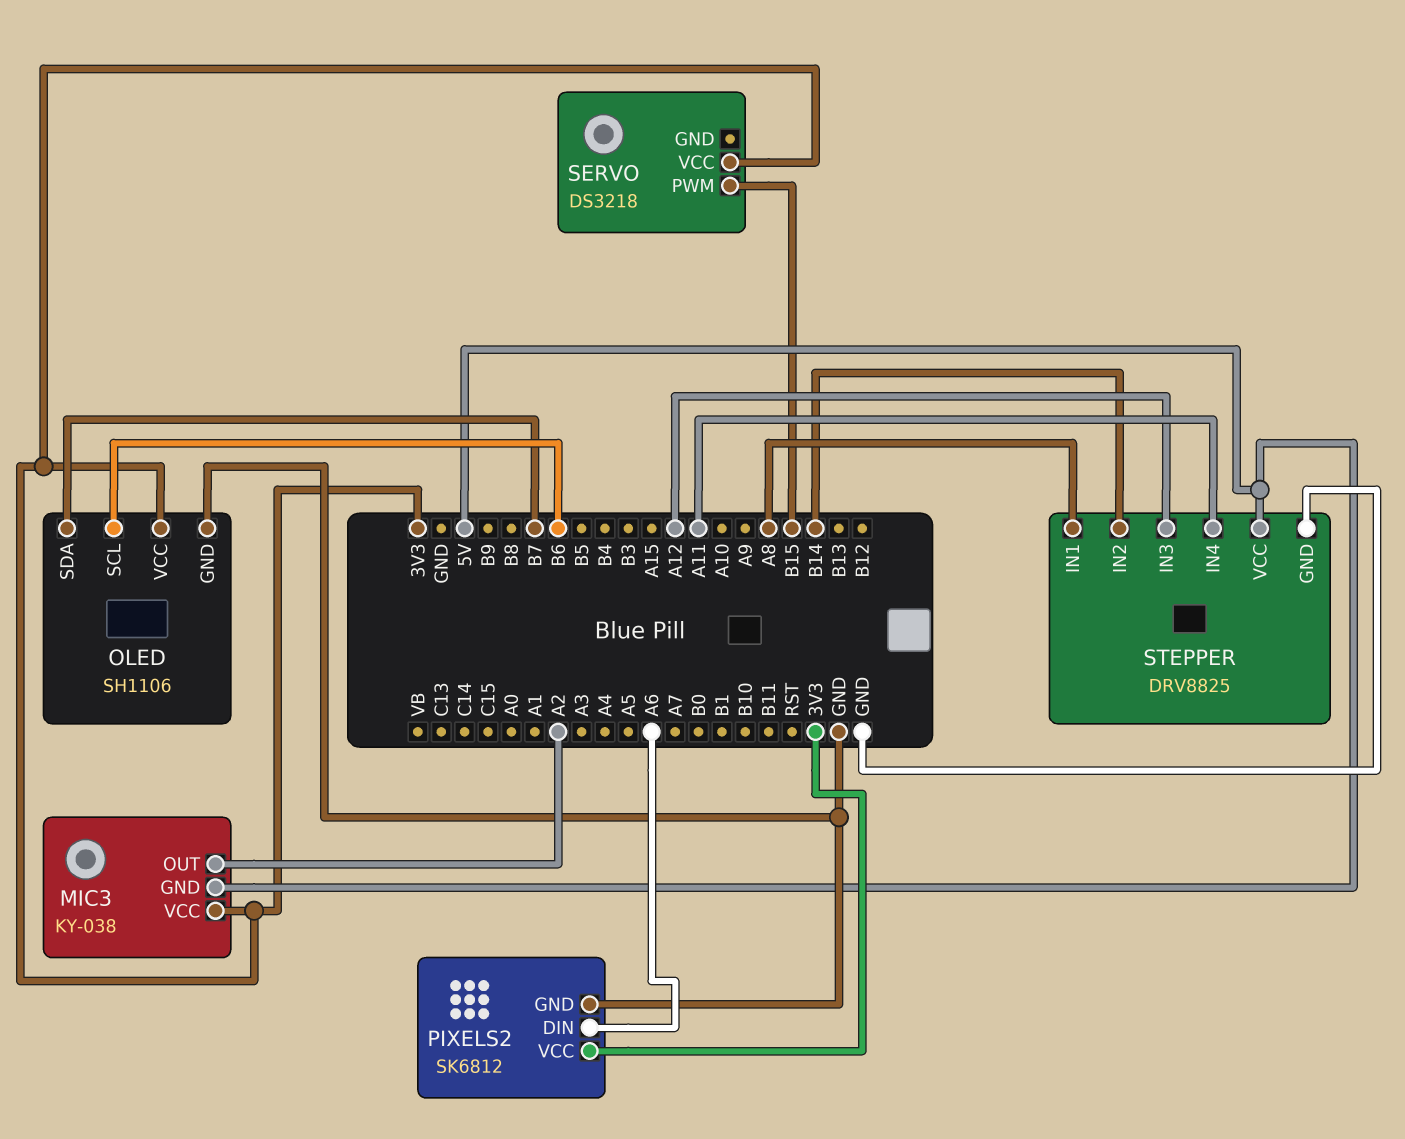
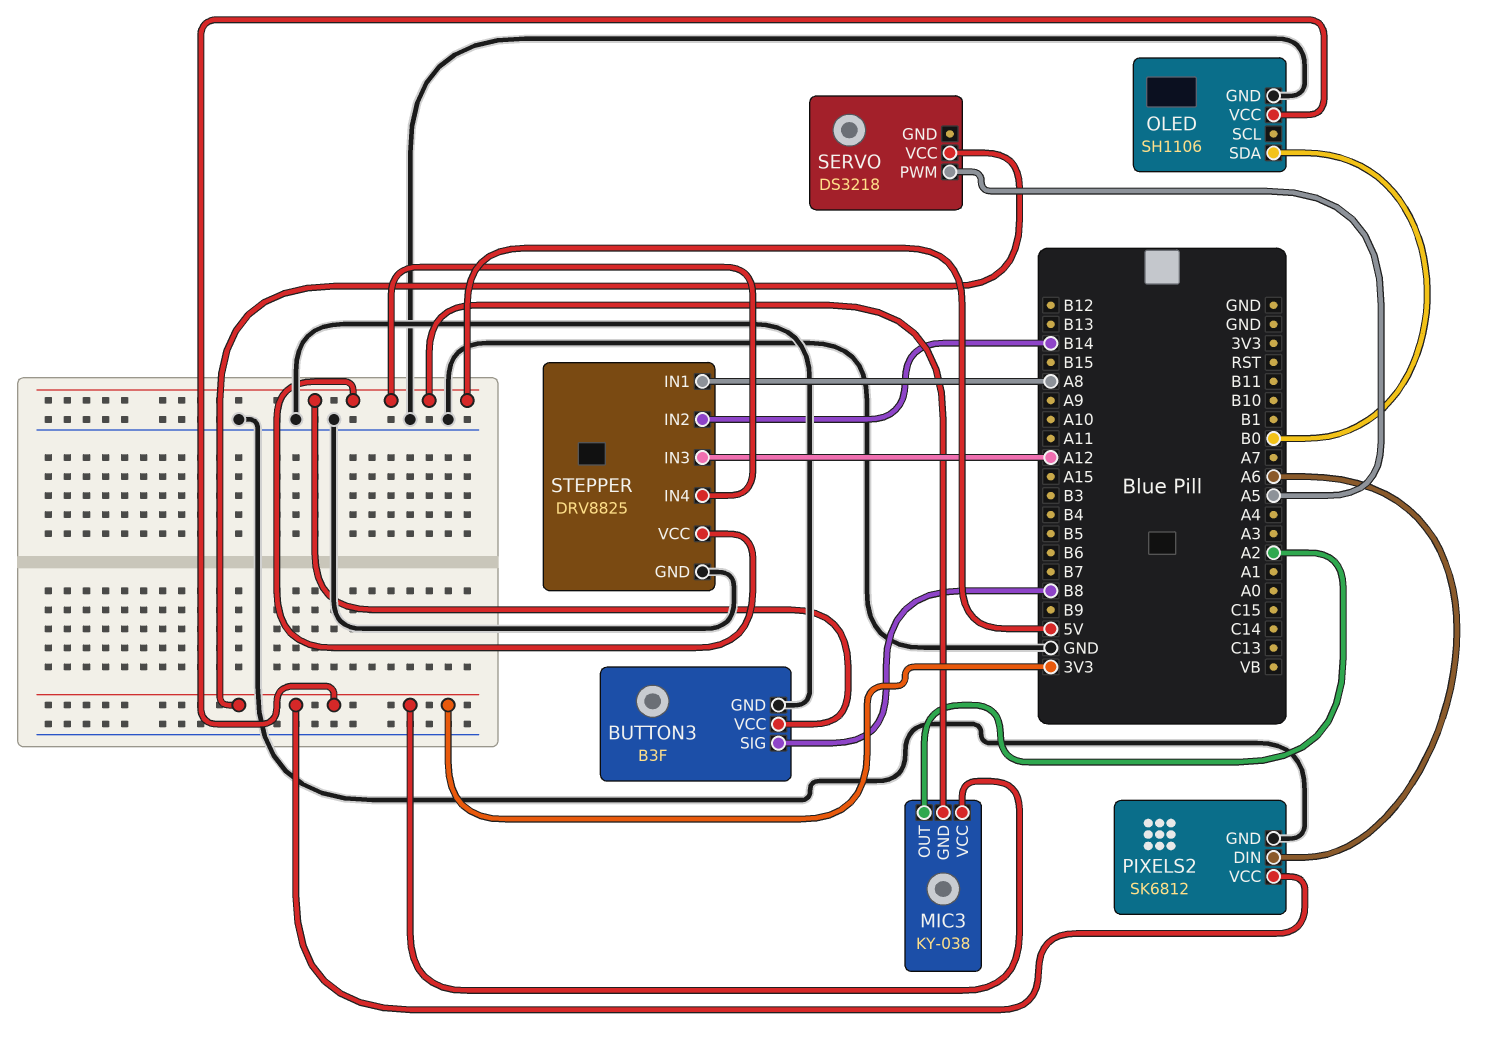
BUTTON3: none -> B3F
BUTTON3 pin GND: none -> GND
BUTTON3 pin SIG: none -> B8
BUTTON3 pin VCC: none -> 5V
OLED pin SCL: B6 -> none
OLED pin SDA: B7 -> B0
SERVO pin PWM: B15 -> A5
STEPPER pin IN4: A11 -> 5V

